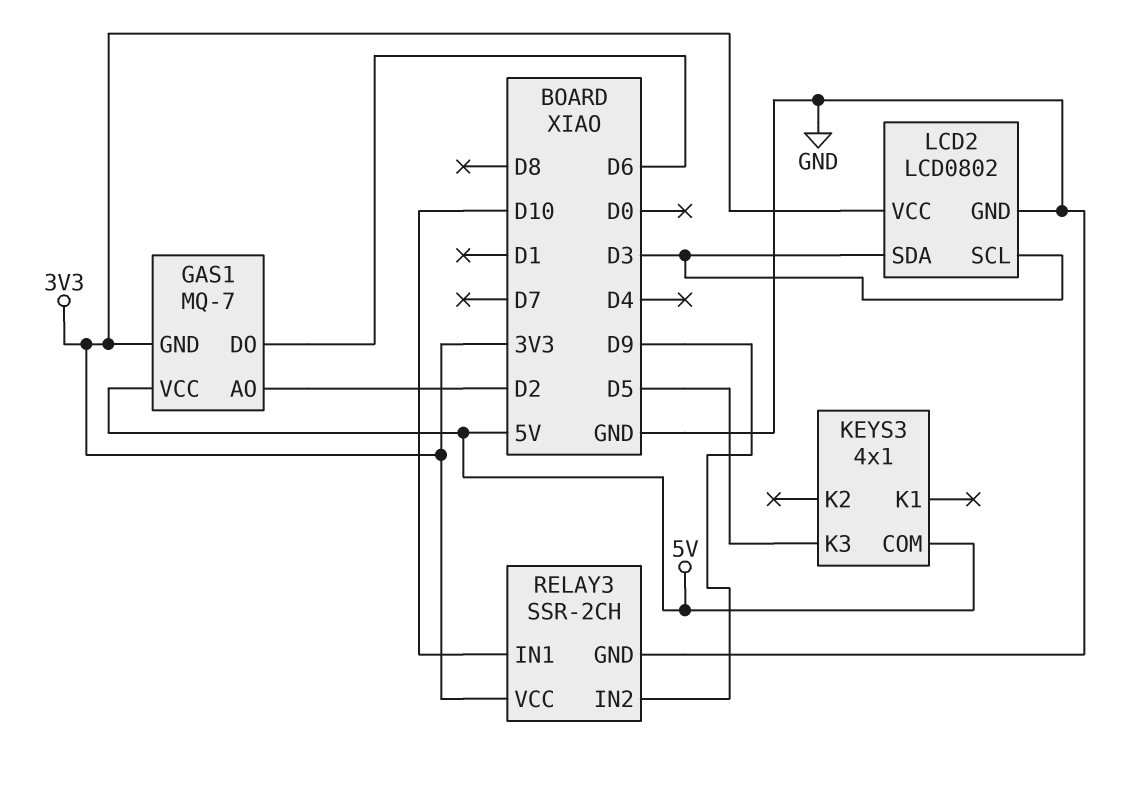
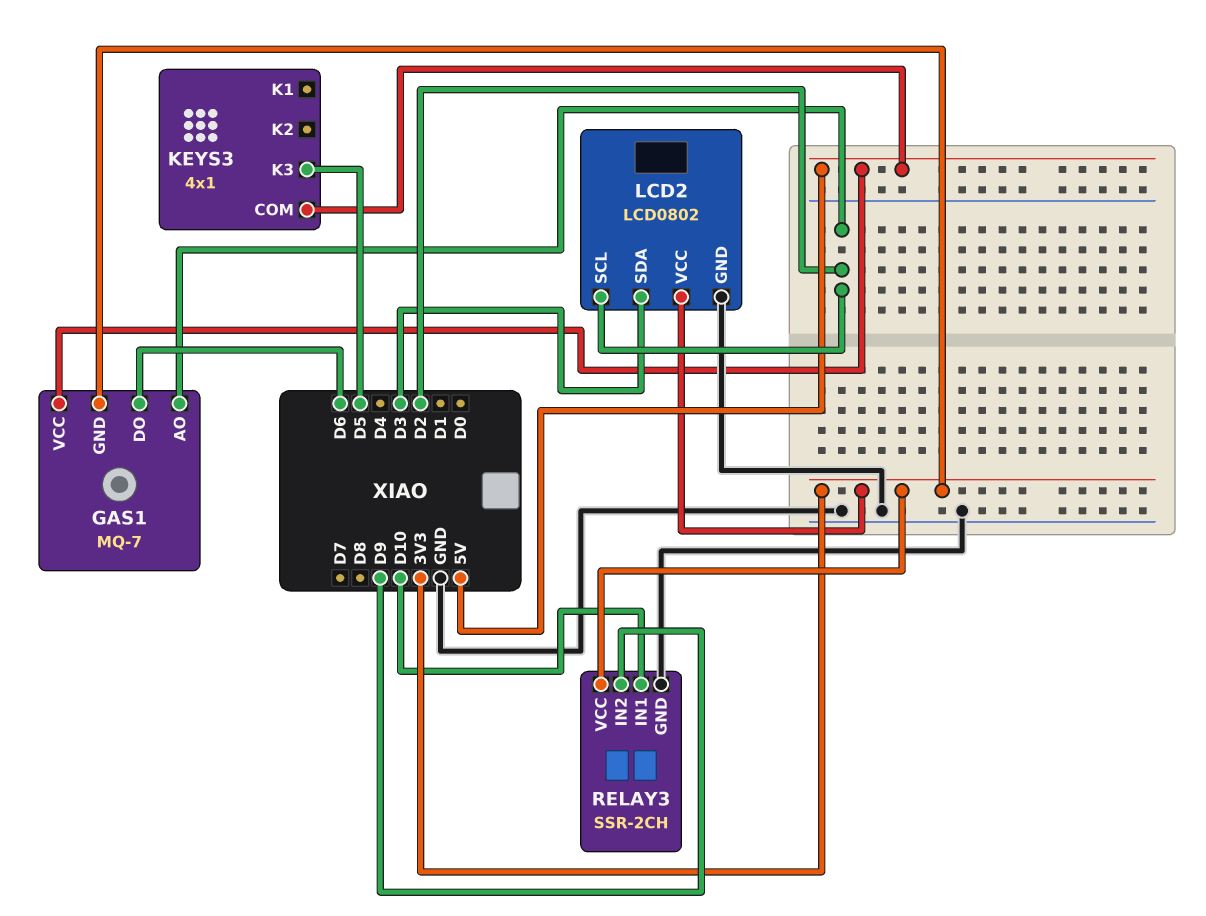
LCD2 pin SCL: D3 -> D2

